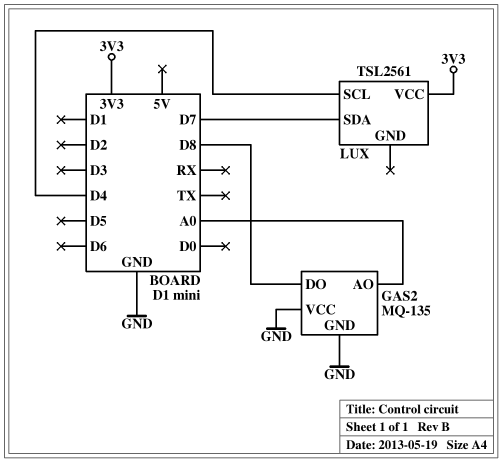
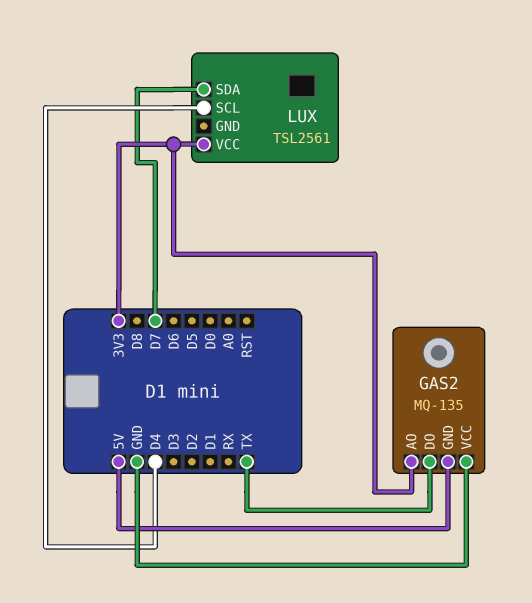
GAS2 pin AO: A0 -> 3V3
GAS2 pin DO: D8 -> TX
GAS2 pin GND: GND -> 5V

